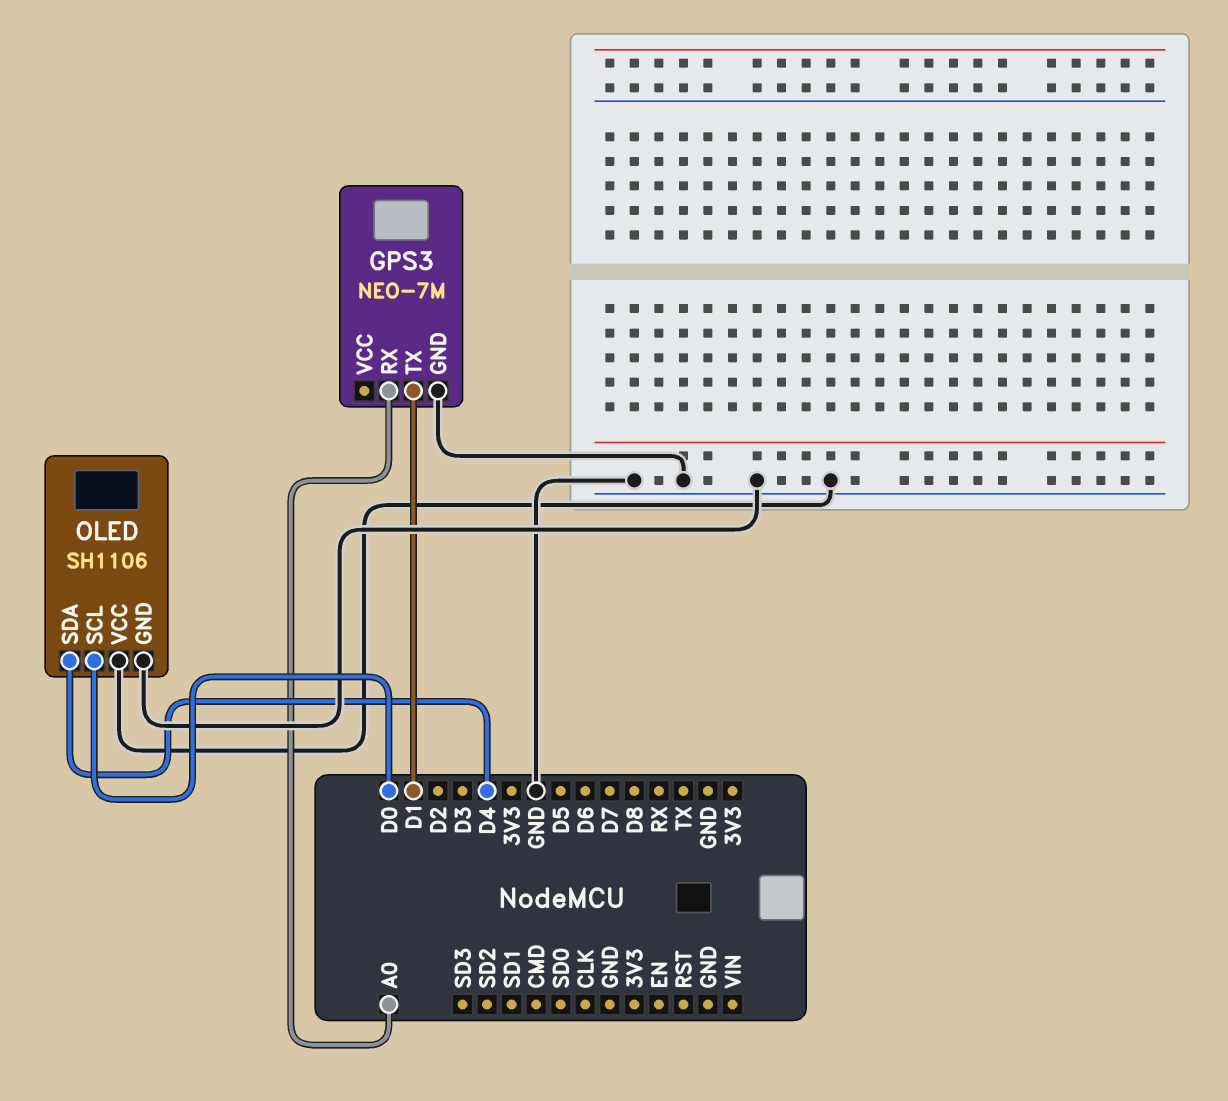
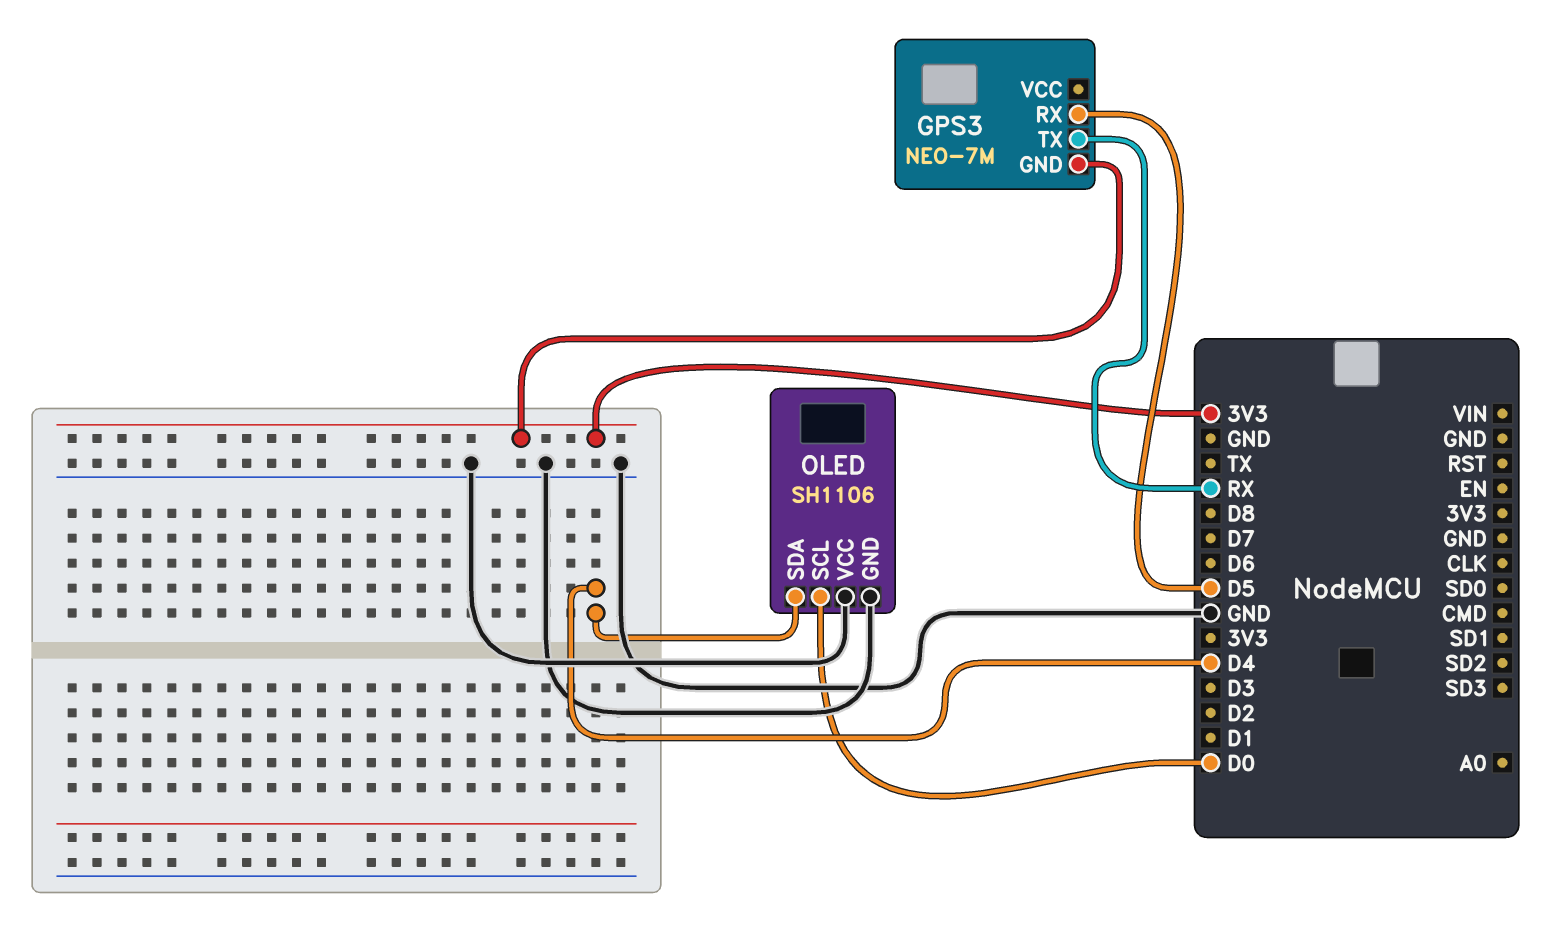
GPS3 pin GND: GND -> 3V3
GPS3 pin RX: A0 -> D5
GPS3 pin TX: D1 -> RX

